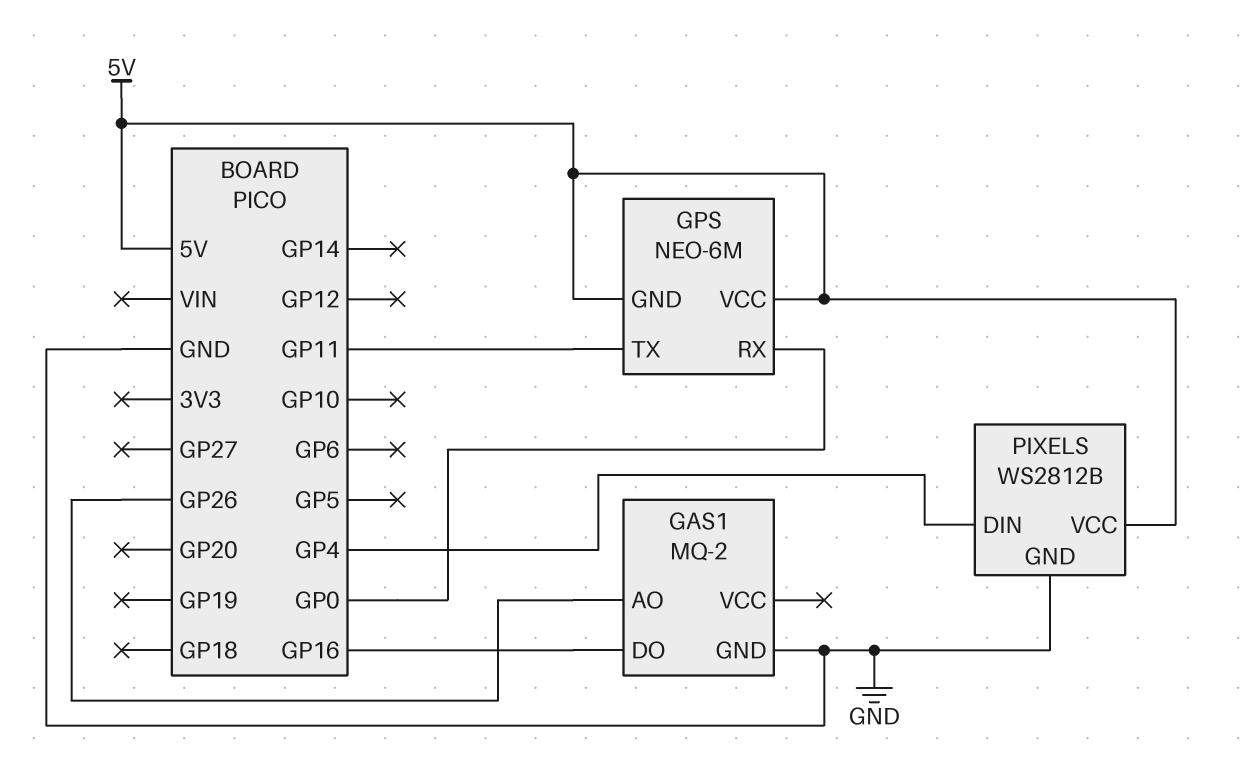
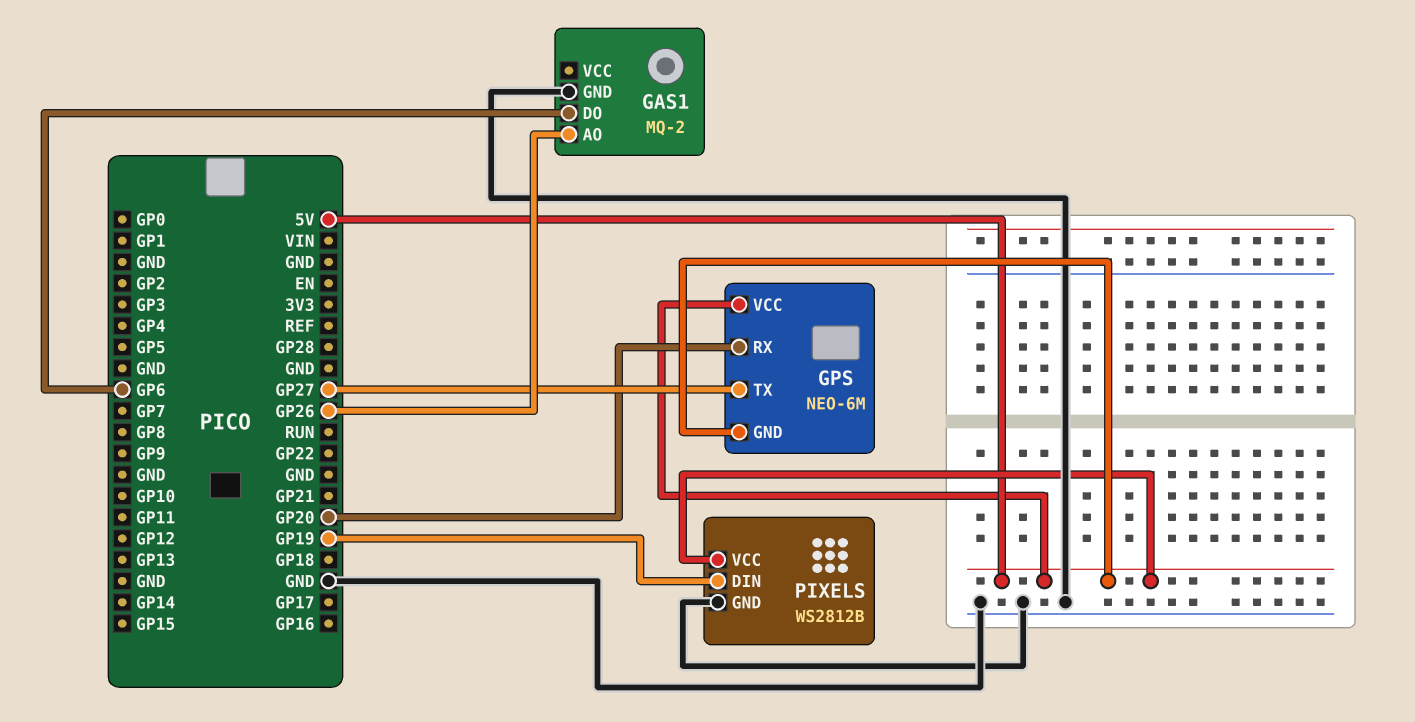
GAS1 pin DO: GP16 -> GP6
GPS pin RX: GP0 -> GP20
GPS pin TX: GP11 -> GP27
PIXELS pin DIN: GP4 -> GP19

